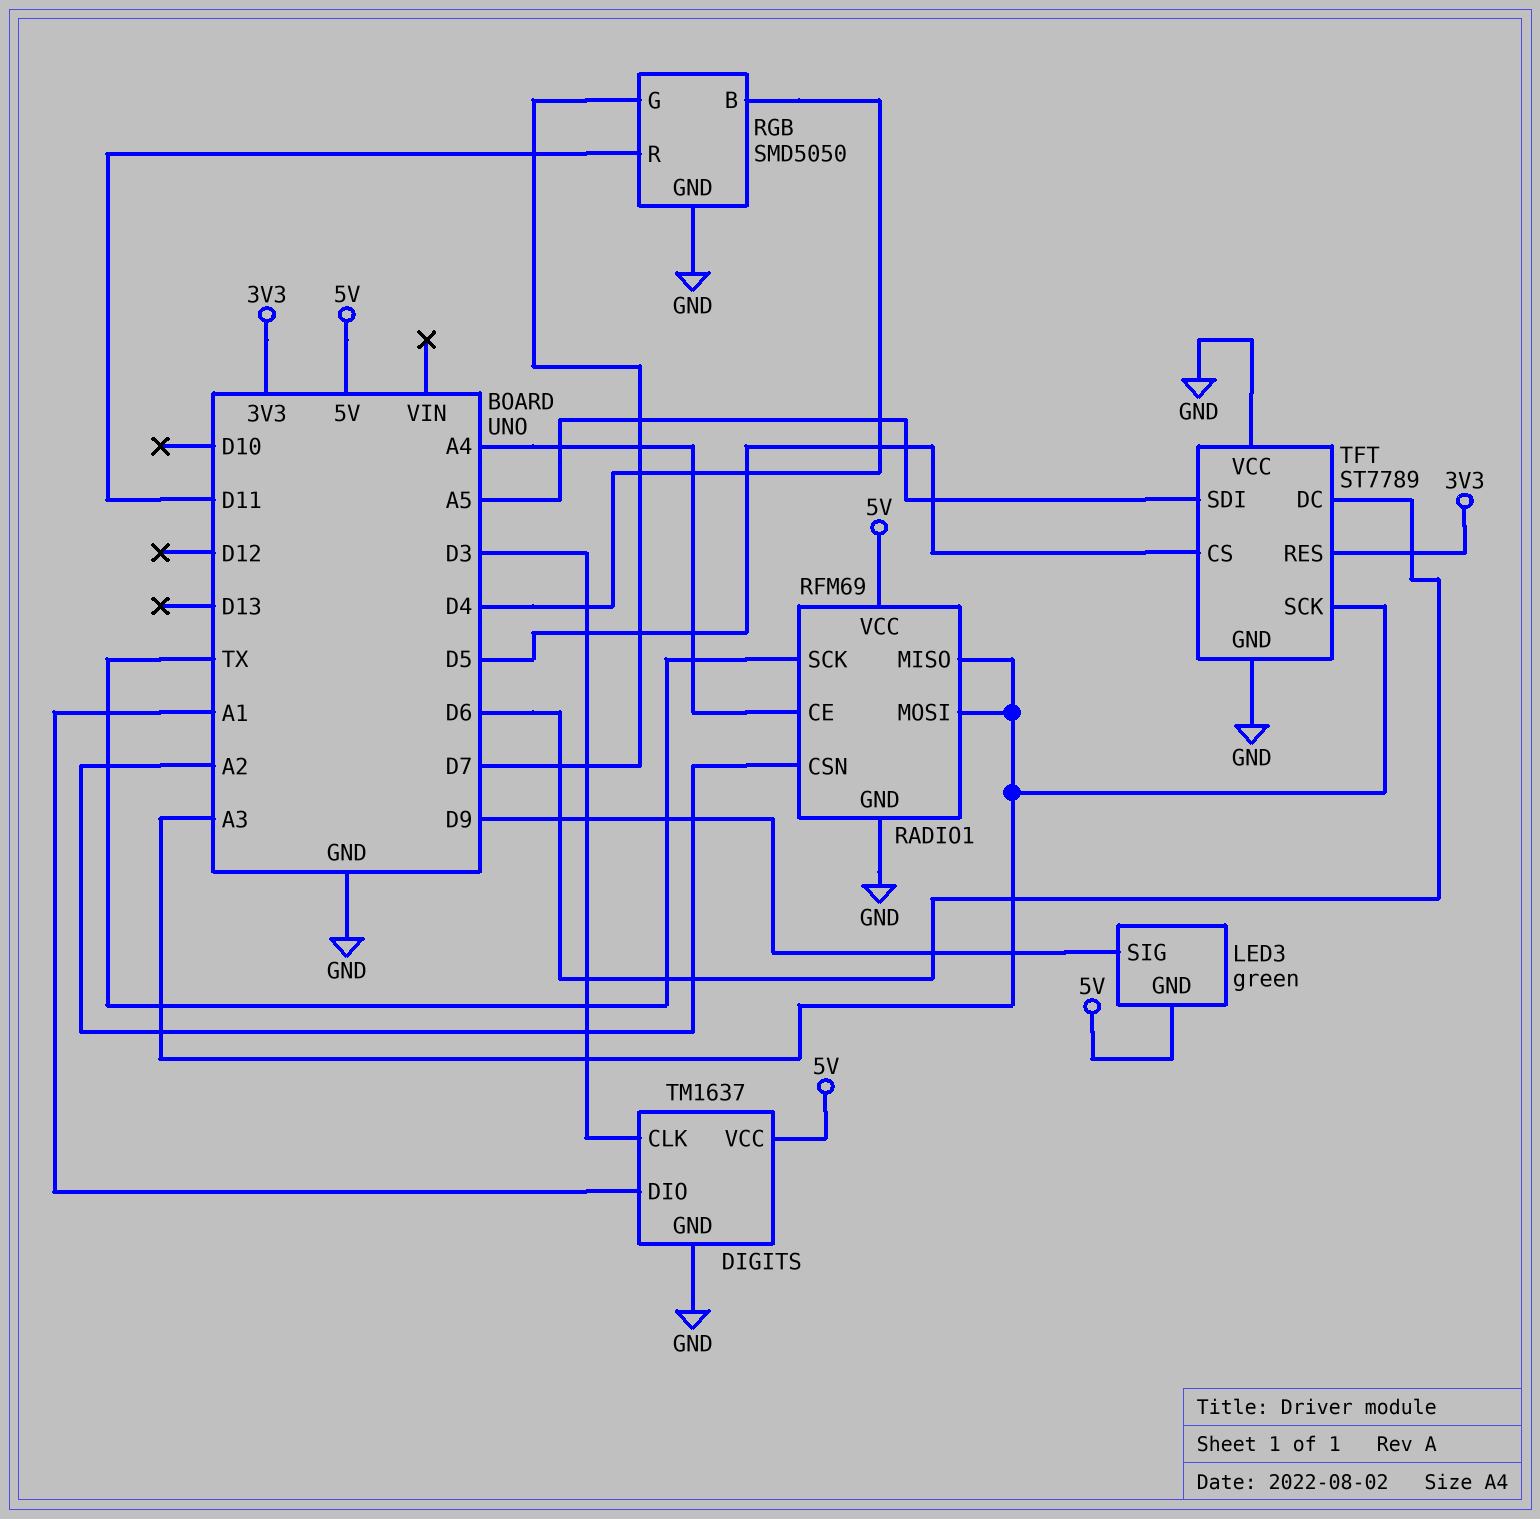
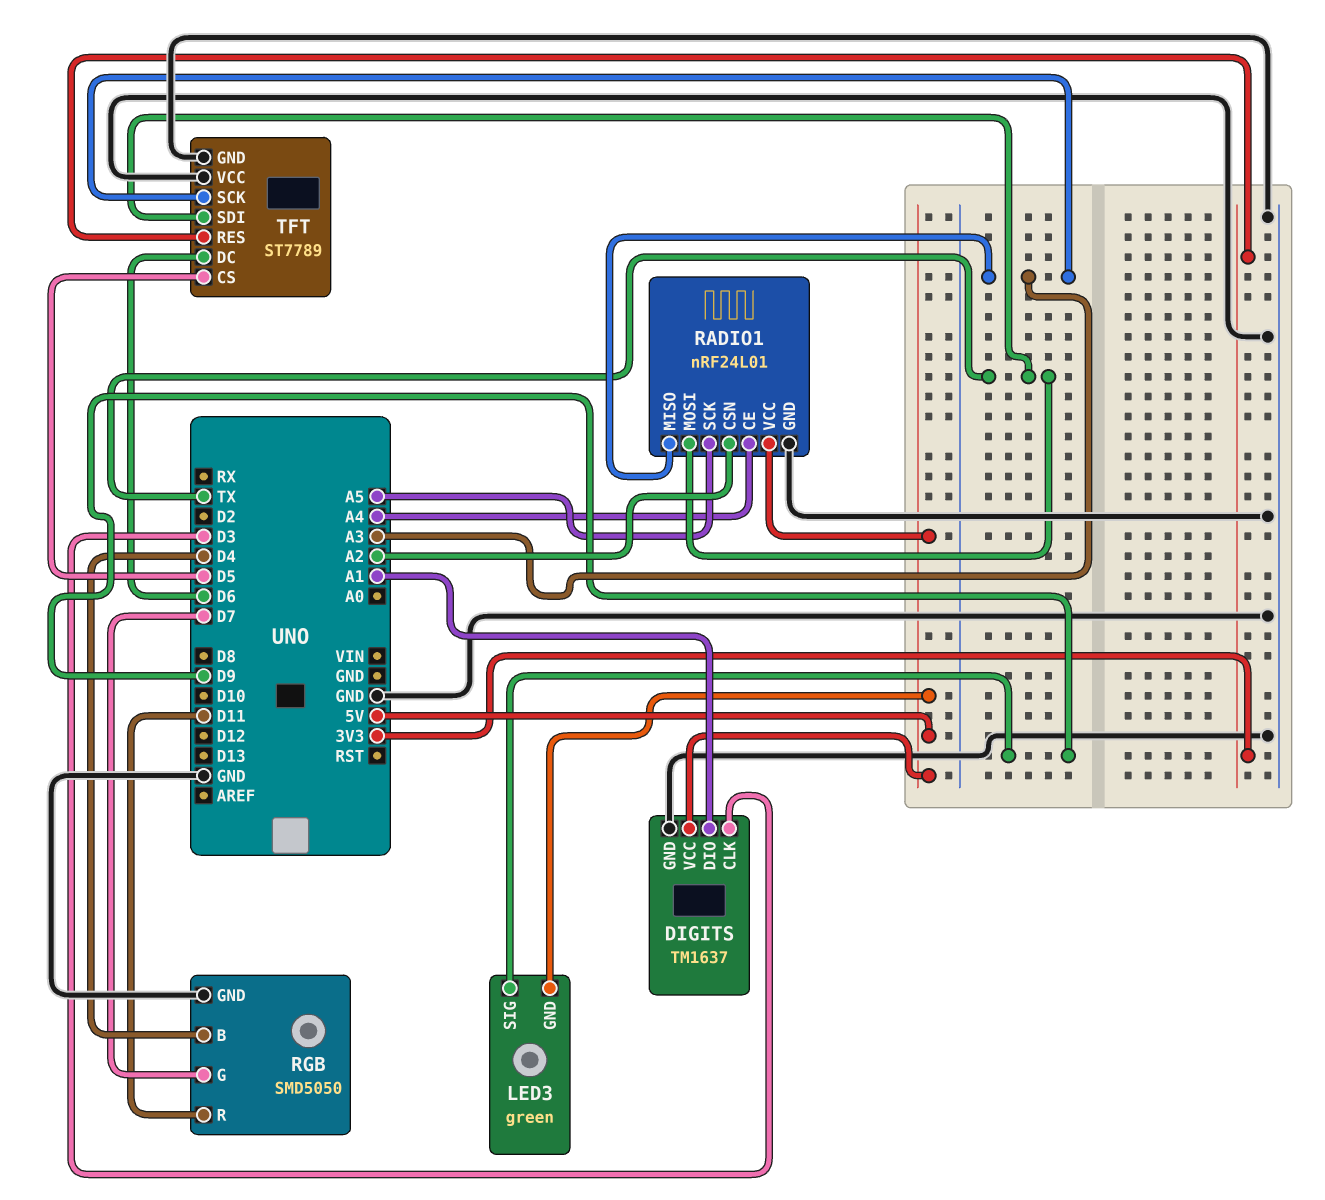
RADIO1: RFM69 -> nRF24L01
RADIO1 pin MOSI: A3 -> TX
RADIO1 pin SCK: TX -> A5
TFT pin SDI: A5 -> TX

